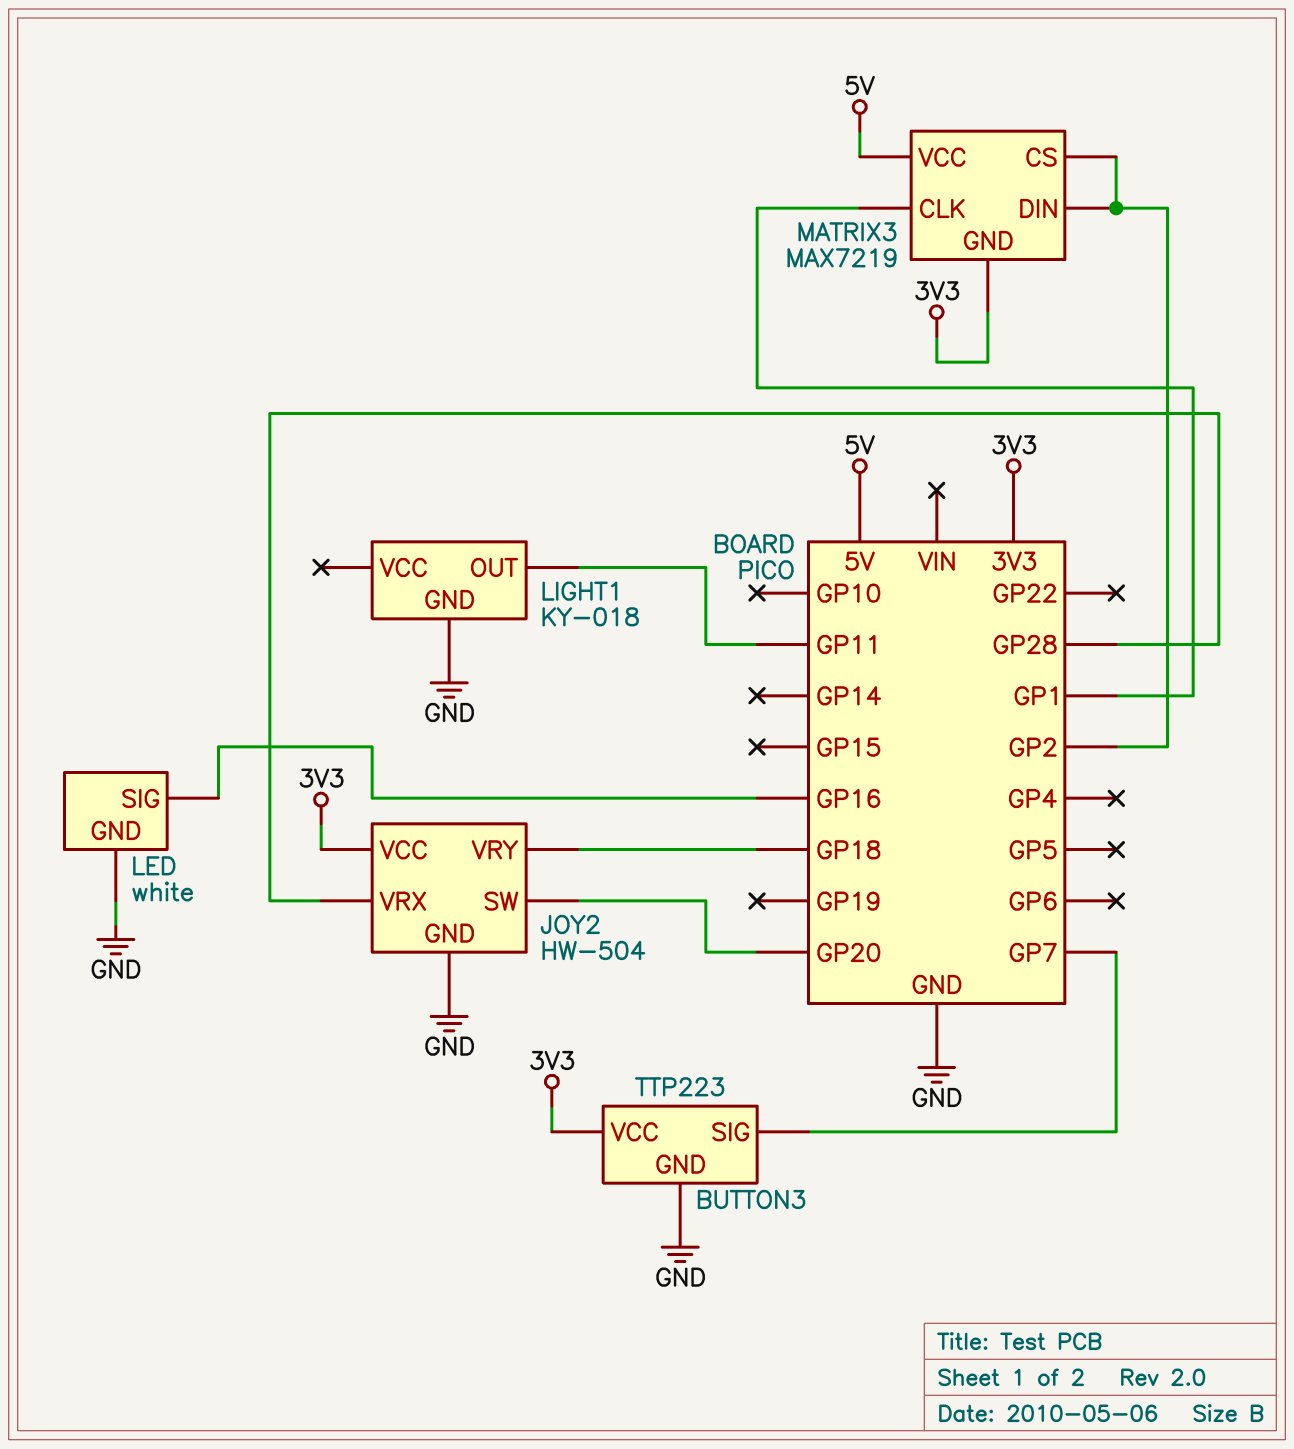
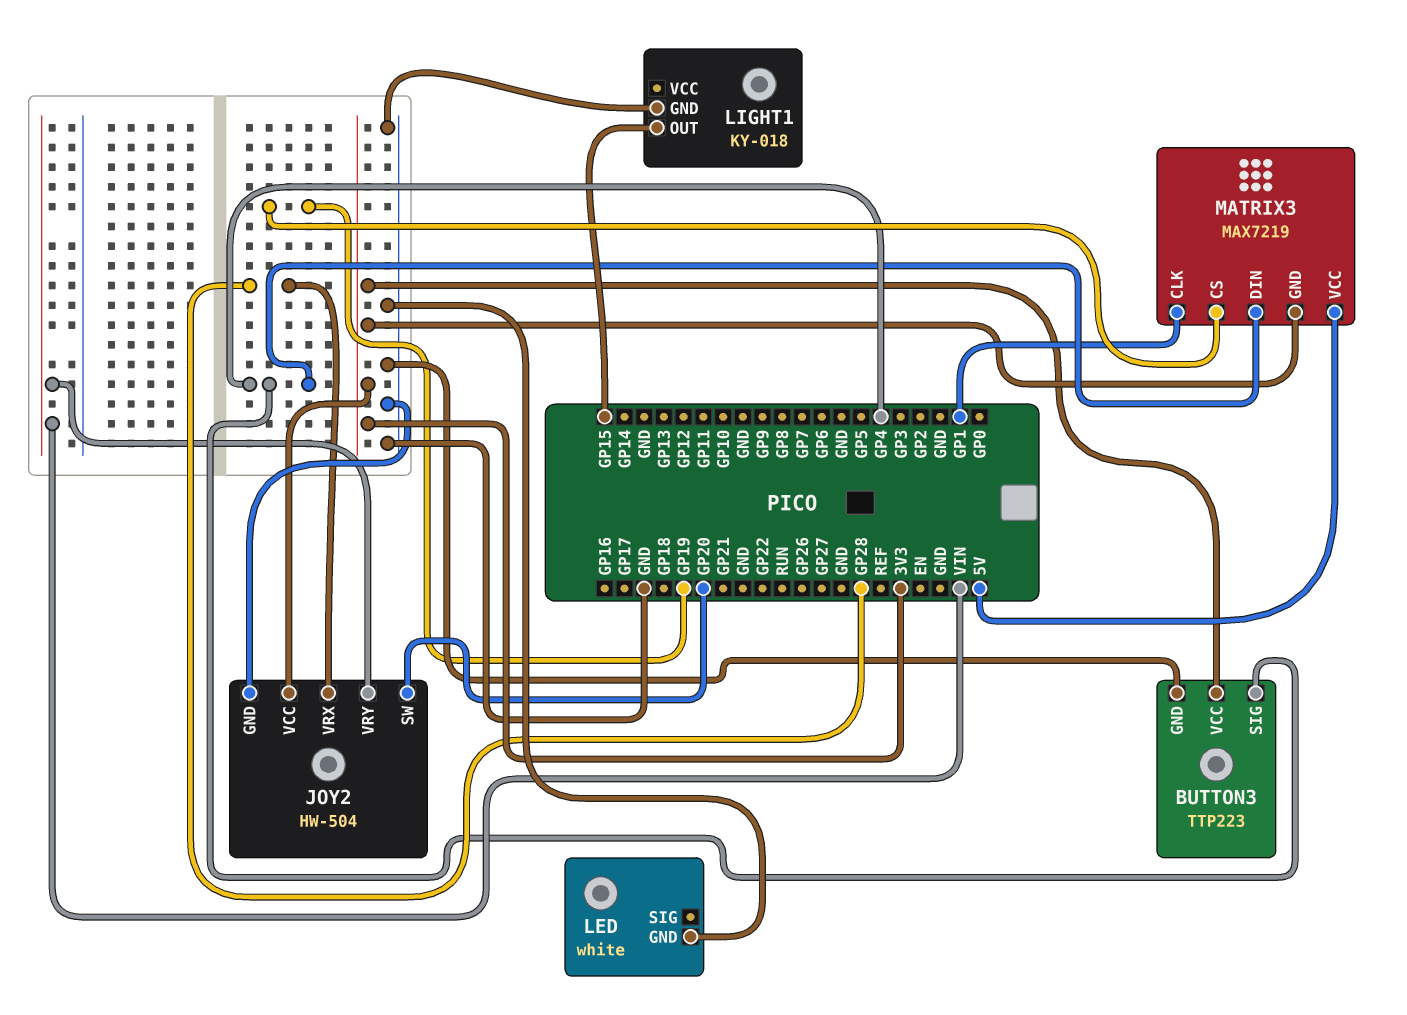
BUTTON3 pin SIG: GP7 -> GP4
JOY2 pin VRY: GP18 -> VIN
LED pin SIG: GP16 -> none
LIGHT1 pin OUT: GP11 -> GP15
MATRIX3 pin CS: GP2 -> GP19
MATRIX3 pin DIN: GP2 -> GP4

